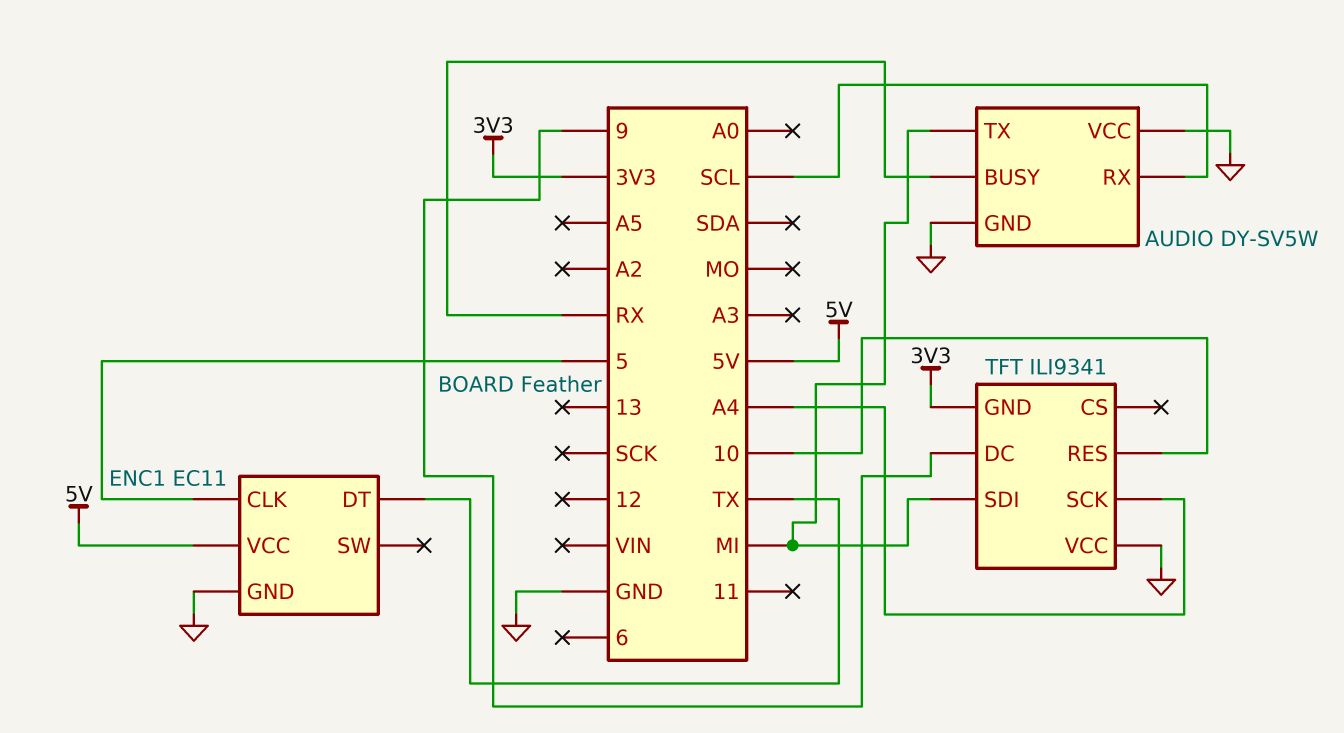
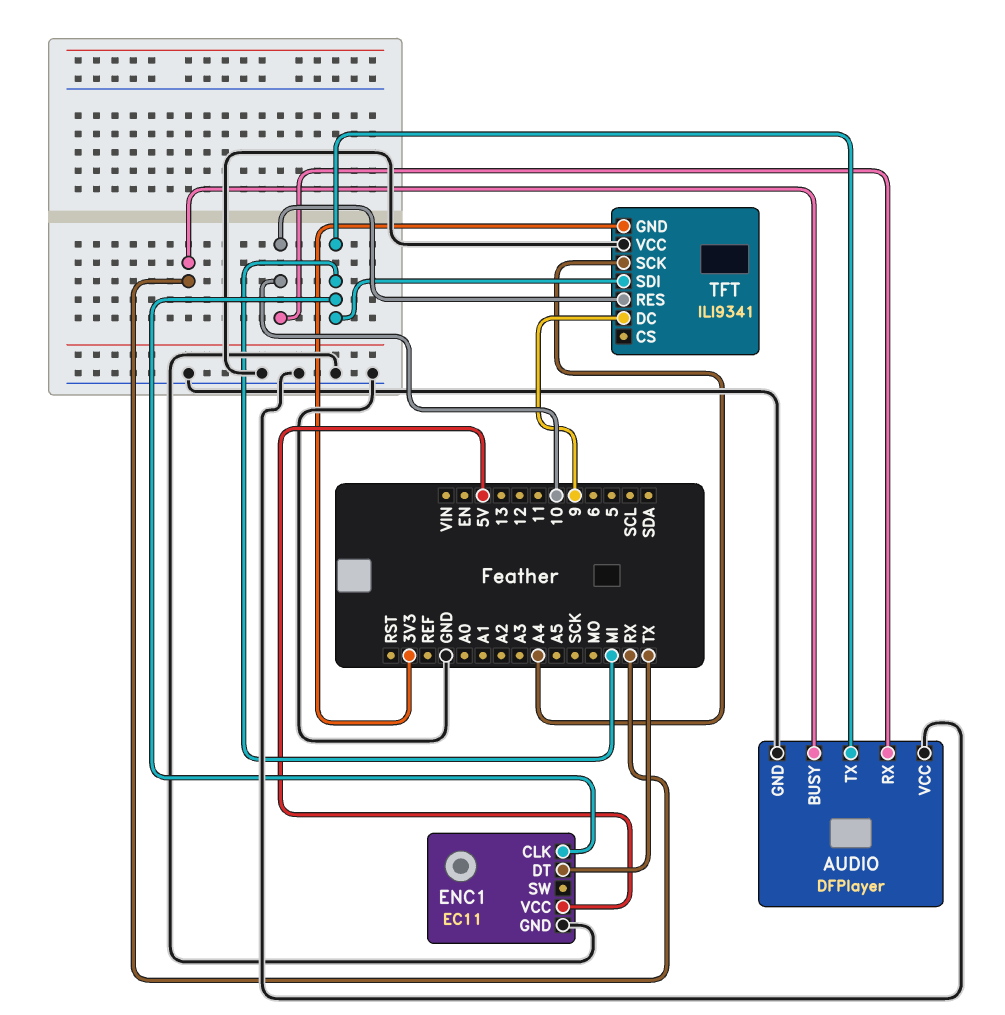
AUDIO: DY-SV5W -> DFPlayer
AUDIO pin RX: SCL -> 10
ENC1 pin CLK: 5 -> MI

